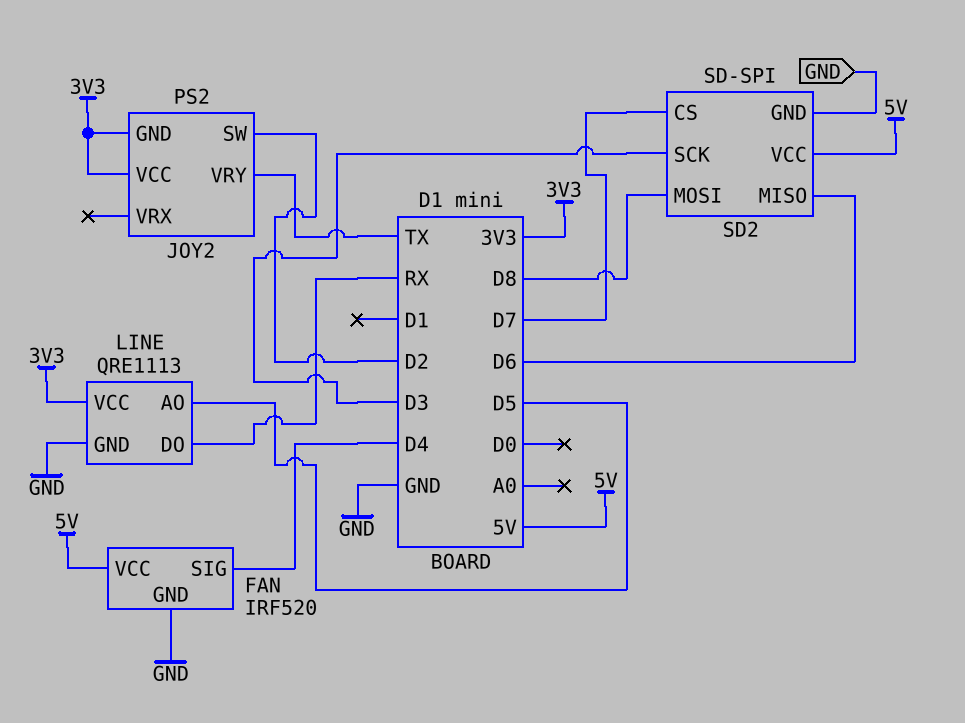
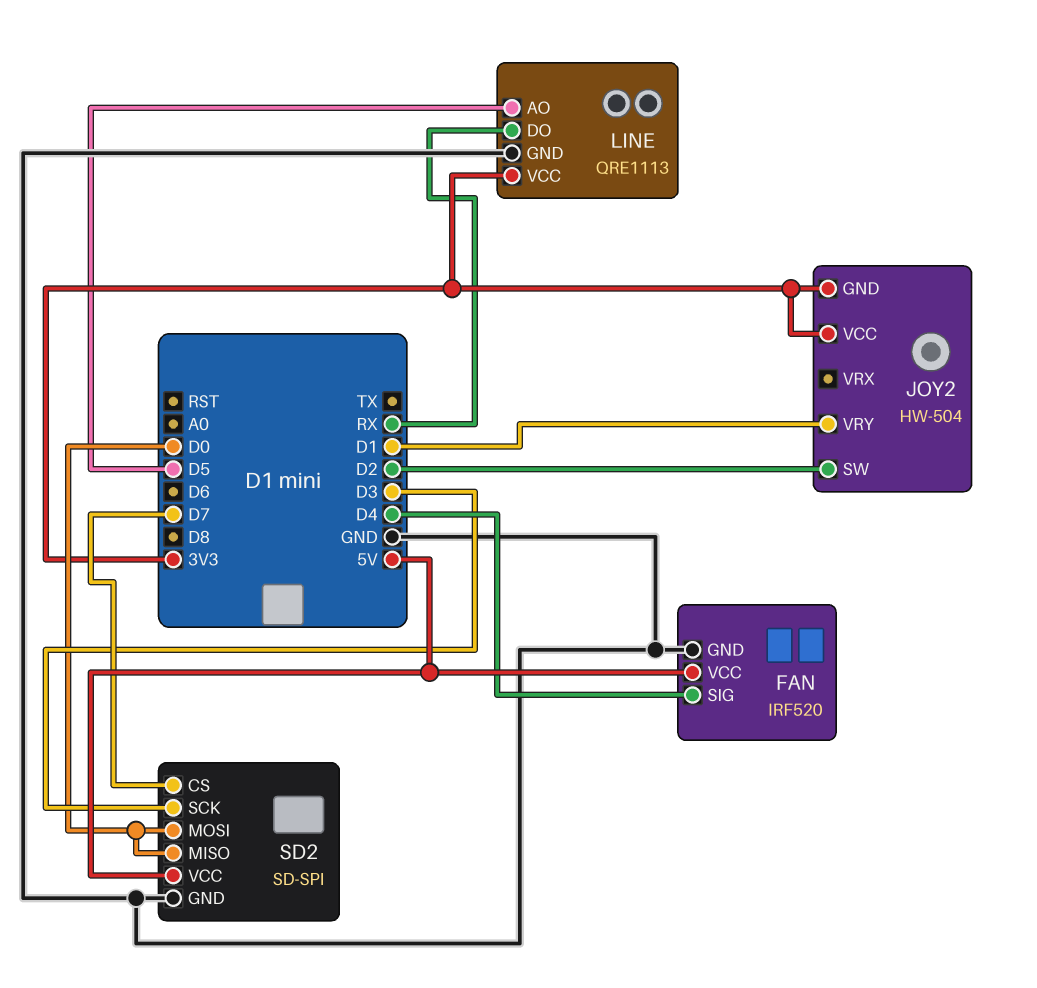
JOY2: PS2 -> HW-504
JOY2 pin VRY: TX -> D1
SD2 pin MISO: D6 -> D0
SD2 pin MOSI: D8 -> D0

